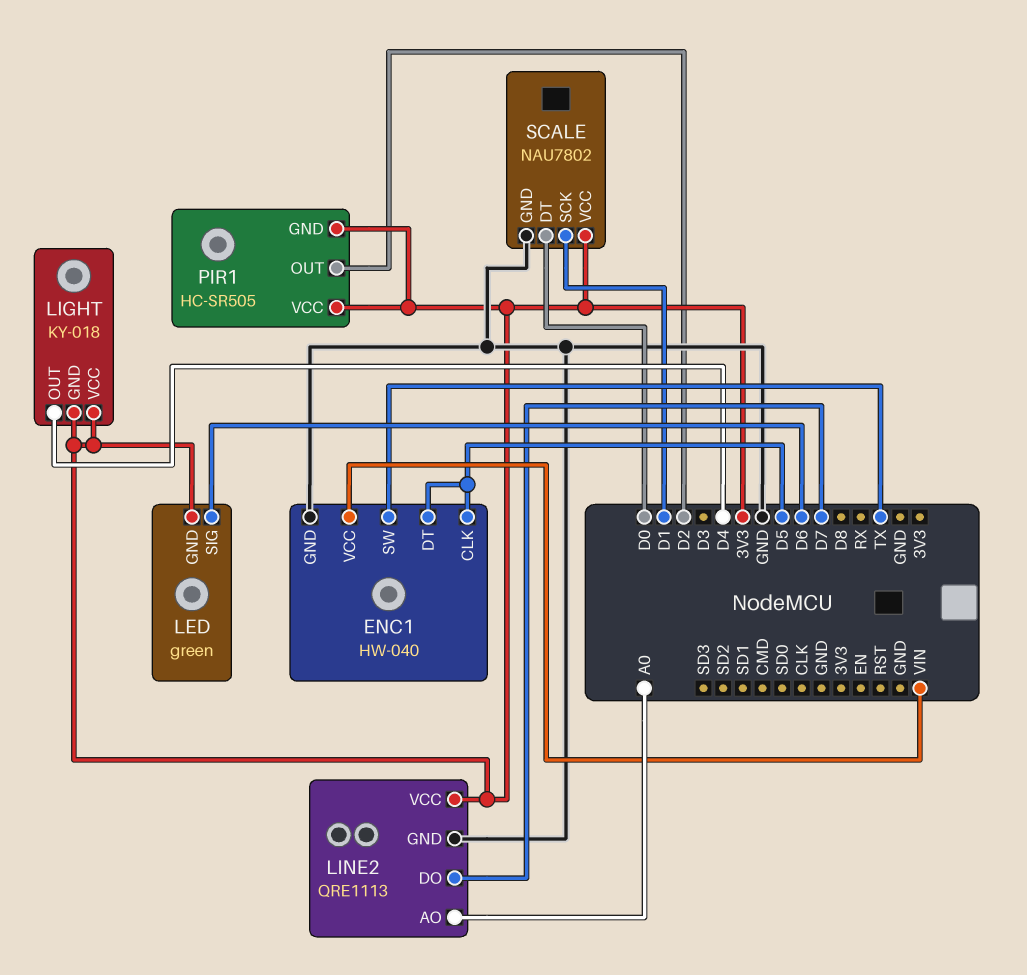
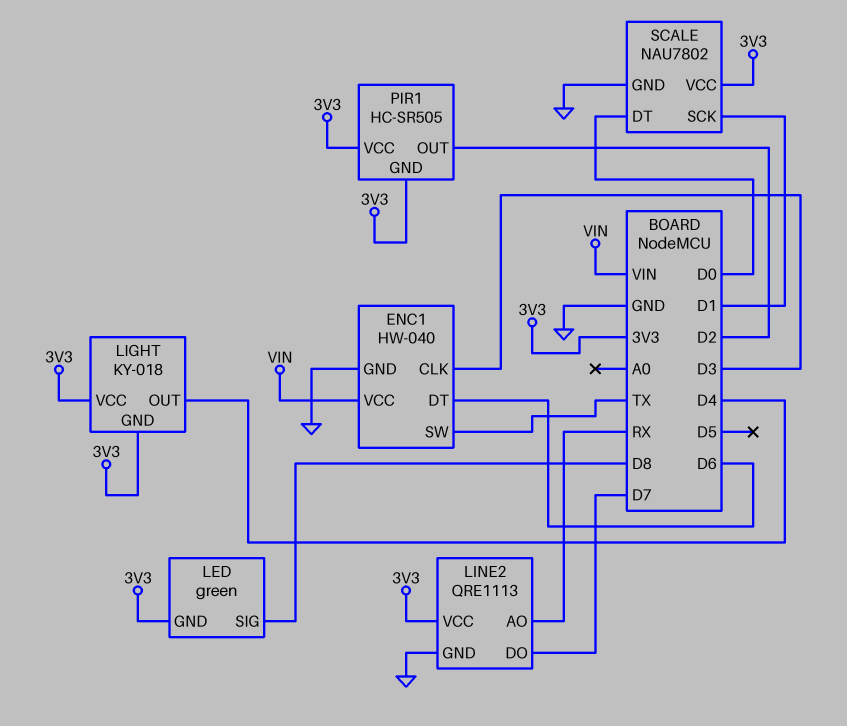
ENC1 pin CLK: D5 -> D3
ENC1 pin DT: D5 -> D6
LED pin SIG: D6 -> D8
LINE2 pin AO: A0 -> RX

